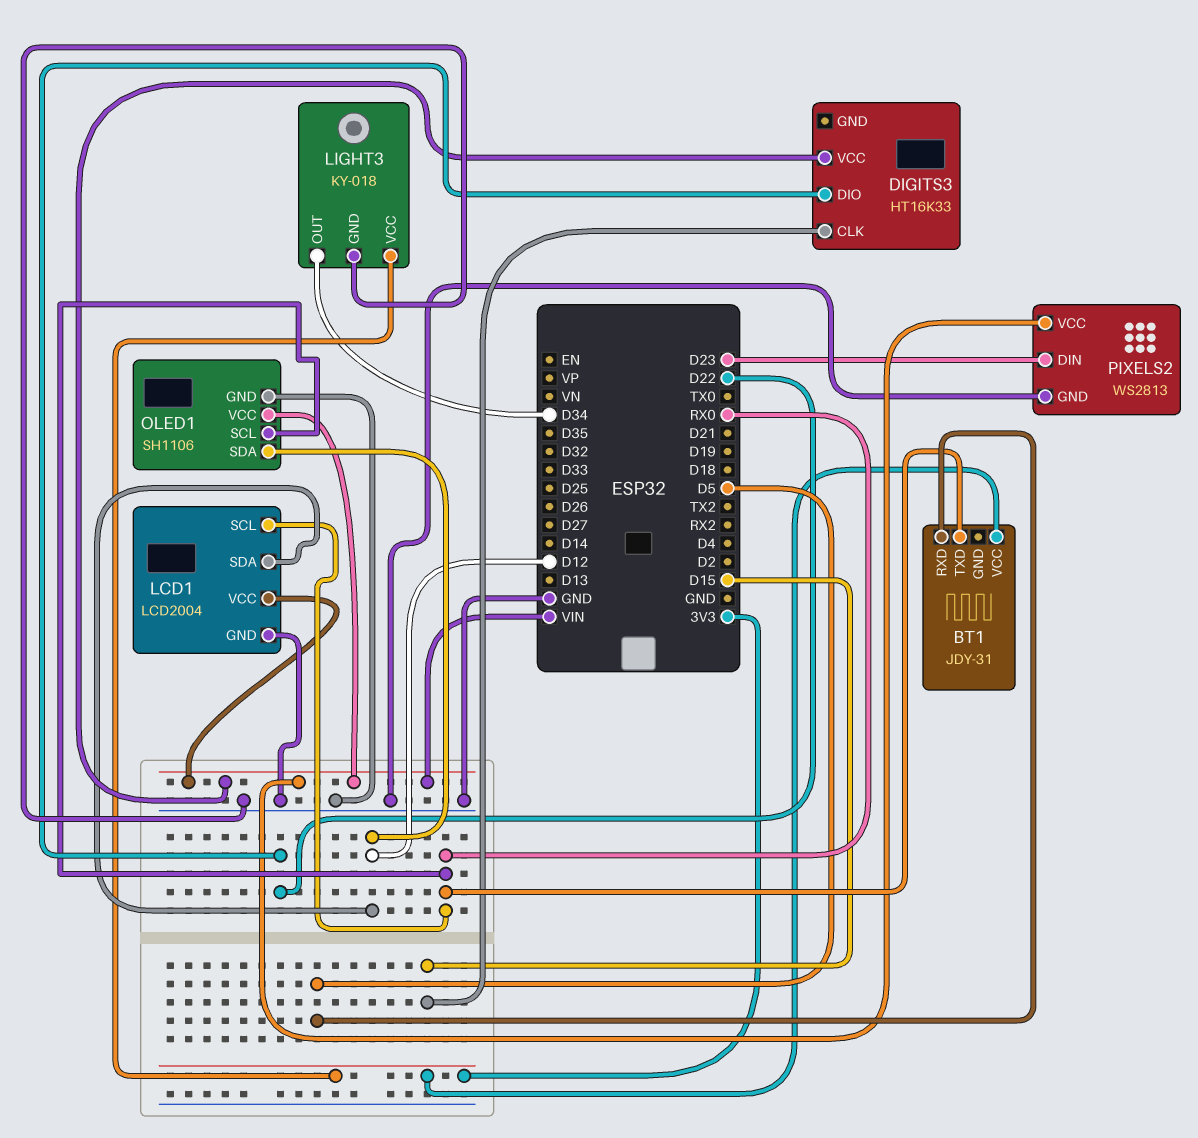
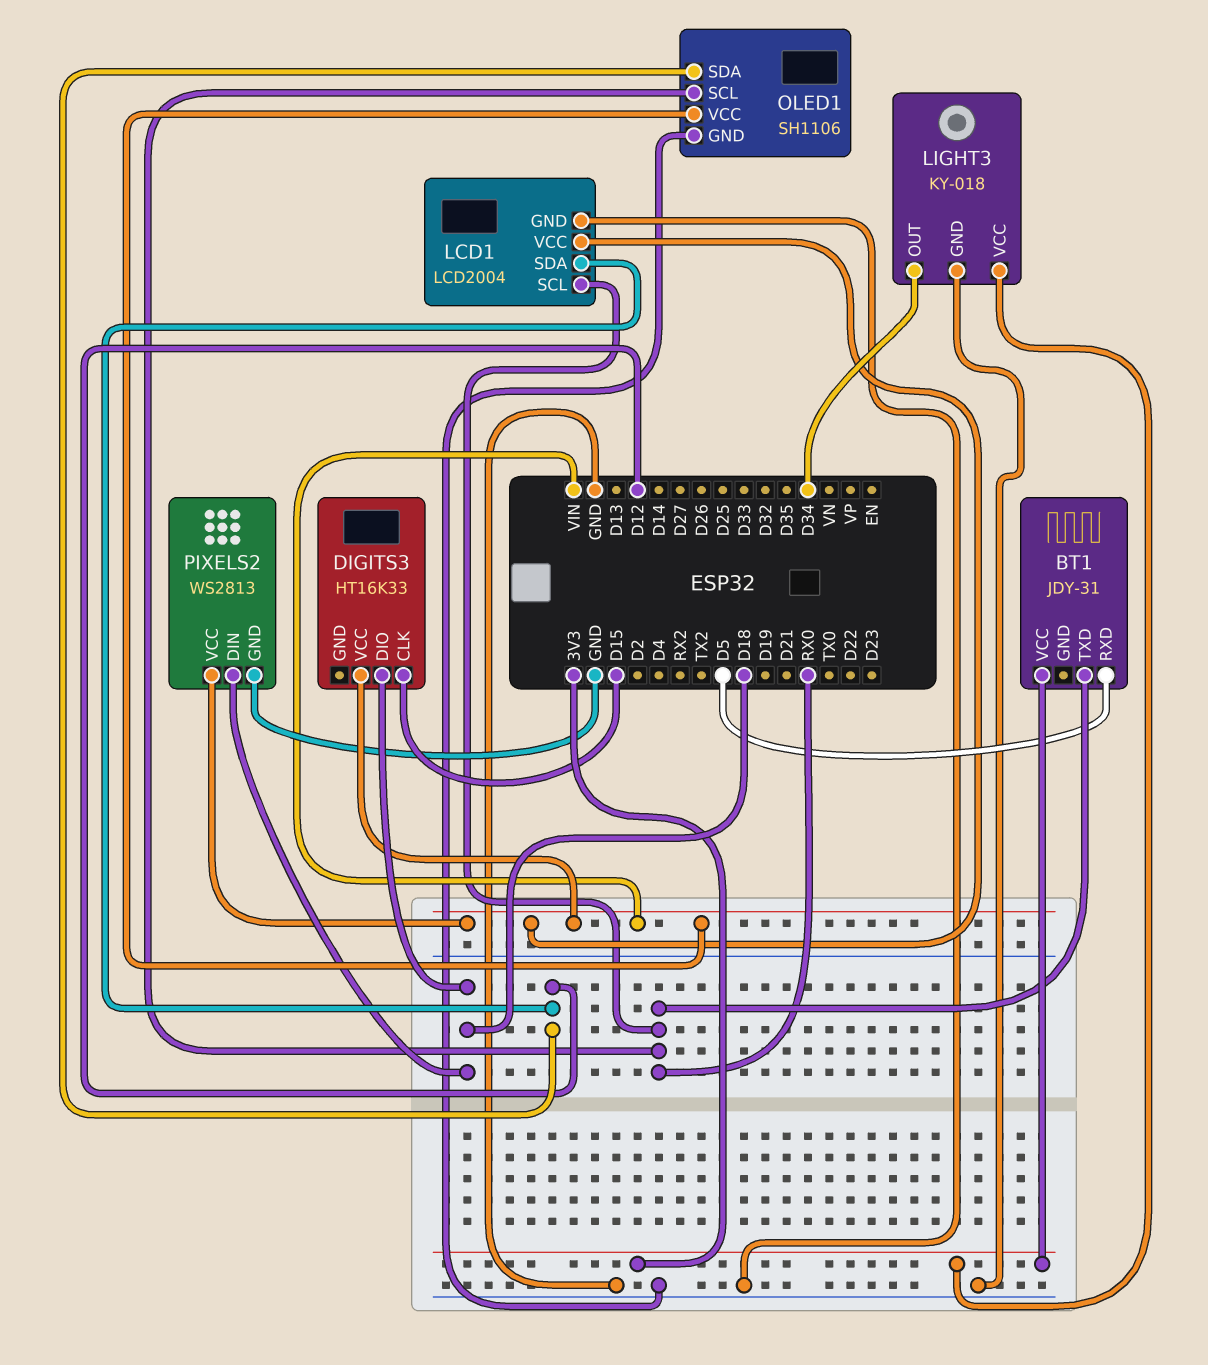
DIGITS3 pin DIO: D22 -> D18
PIXELS2 pin DIN: D23 -> D18

